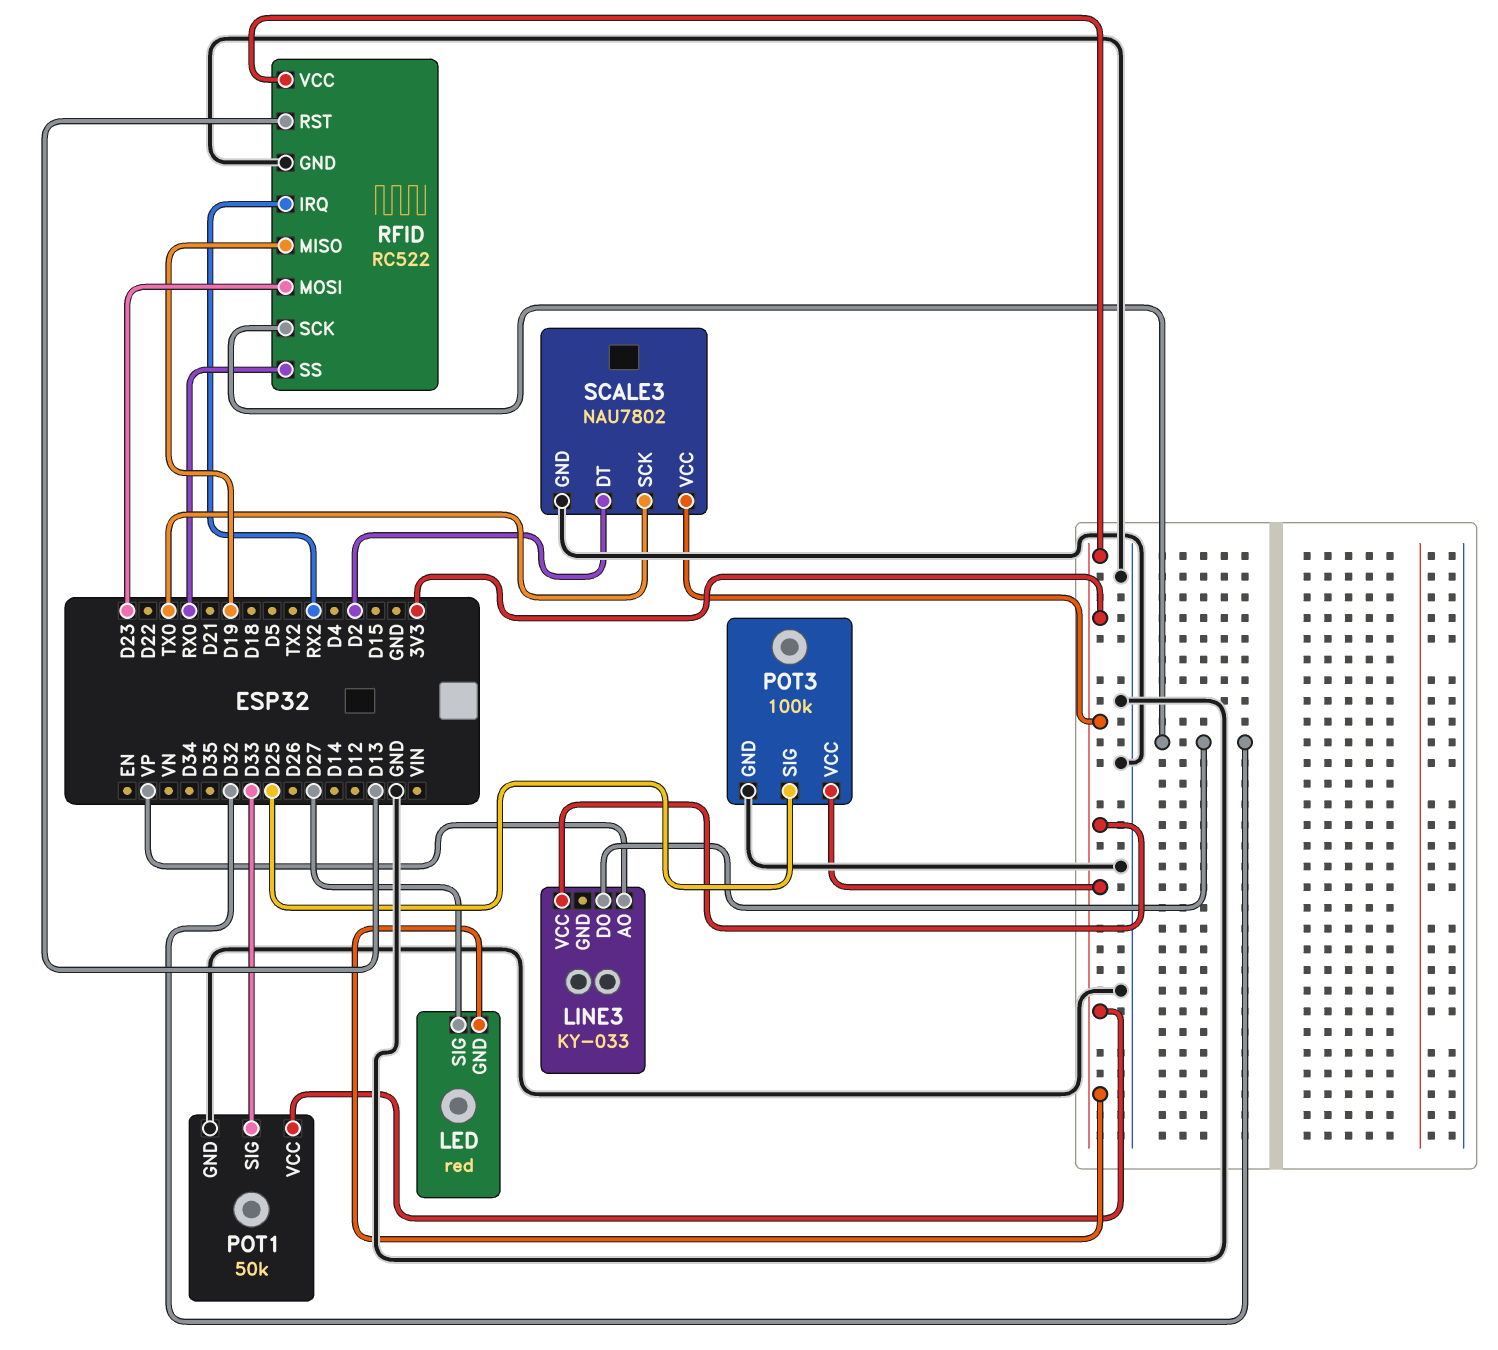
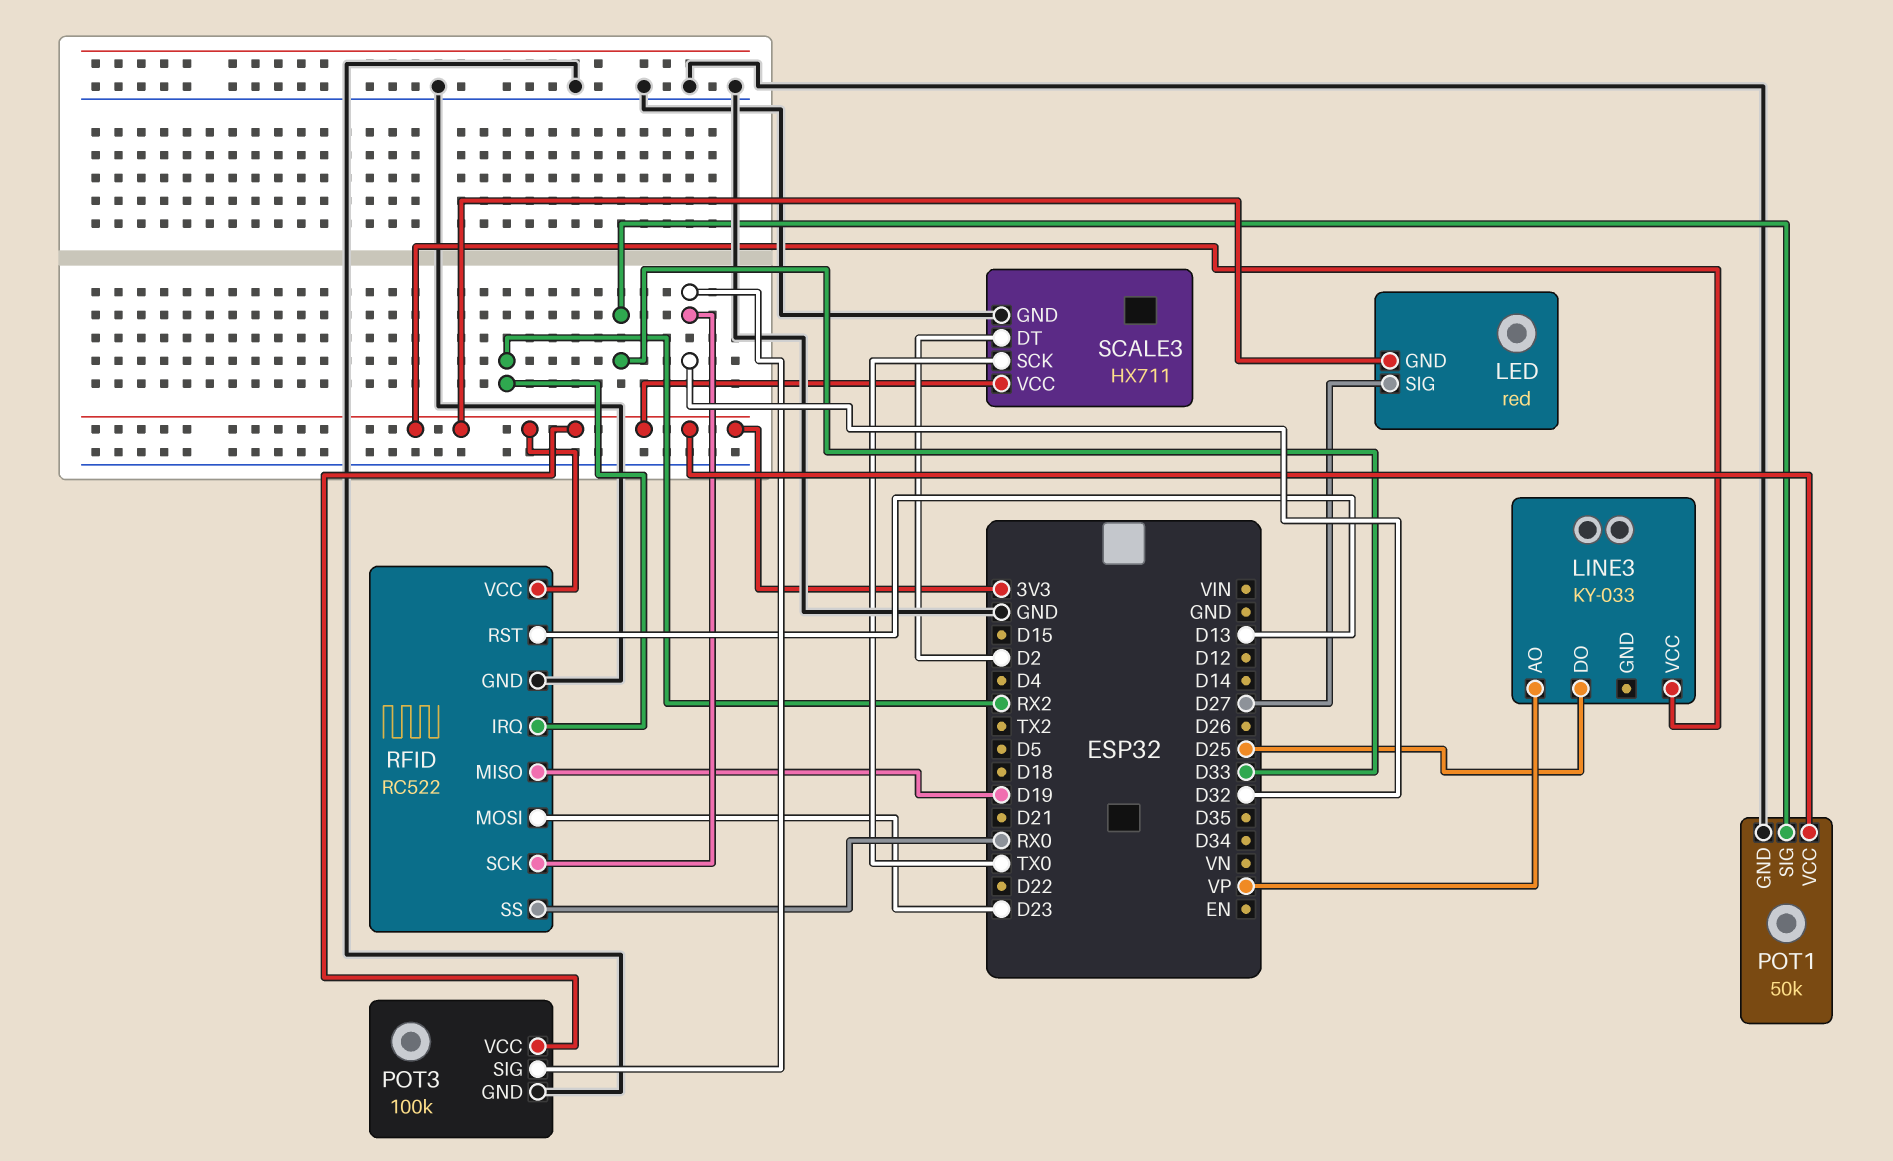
LINE3 pin DO: D32 -> D25
POT3 pin SIG: D25 -> D32
SCALE3: NAU7802 -> HX711

